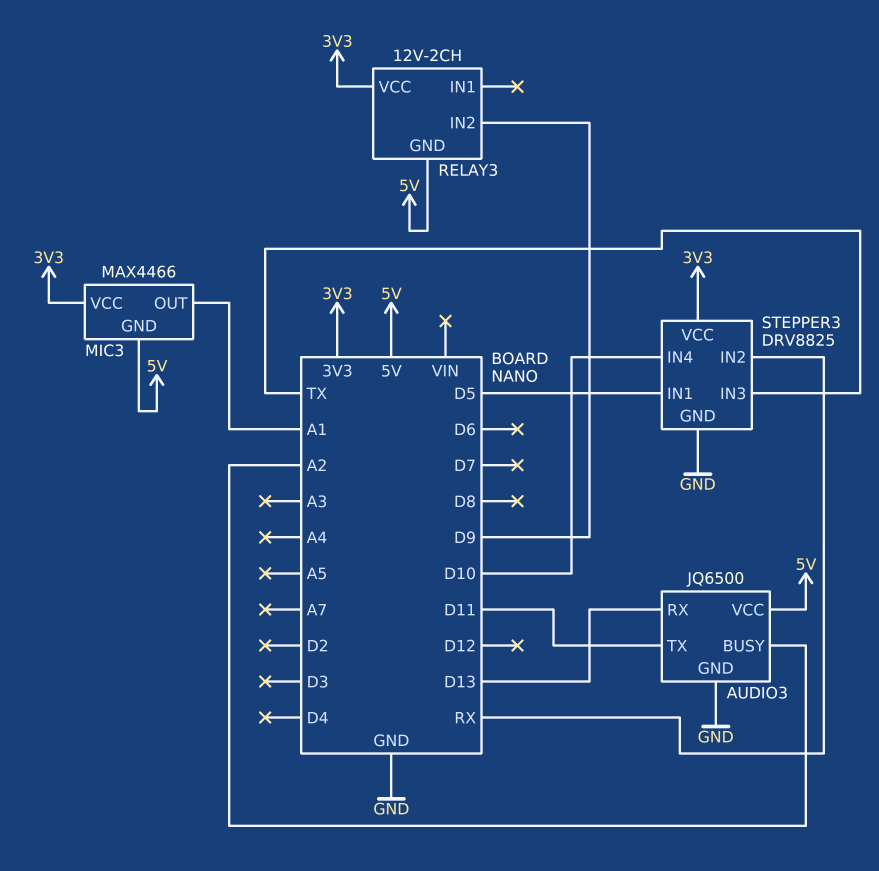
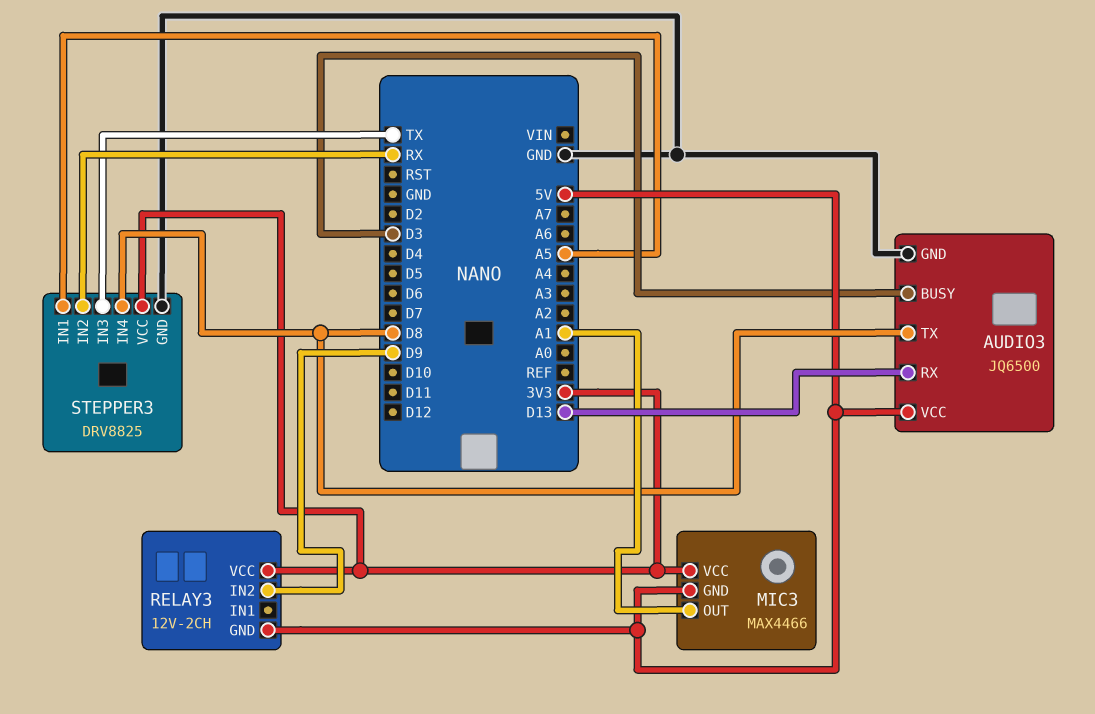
AUDIO3 pin BUSY: A2 -> D3
AUDIO3 pin TX: D11 -> D8
STEPPER3 pin IN1: D5 -> A5
STEPPER3 pin IN4: D10 -> D8

